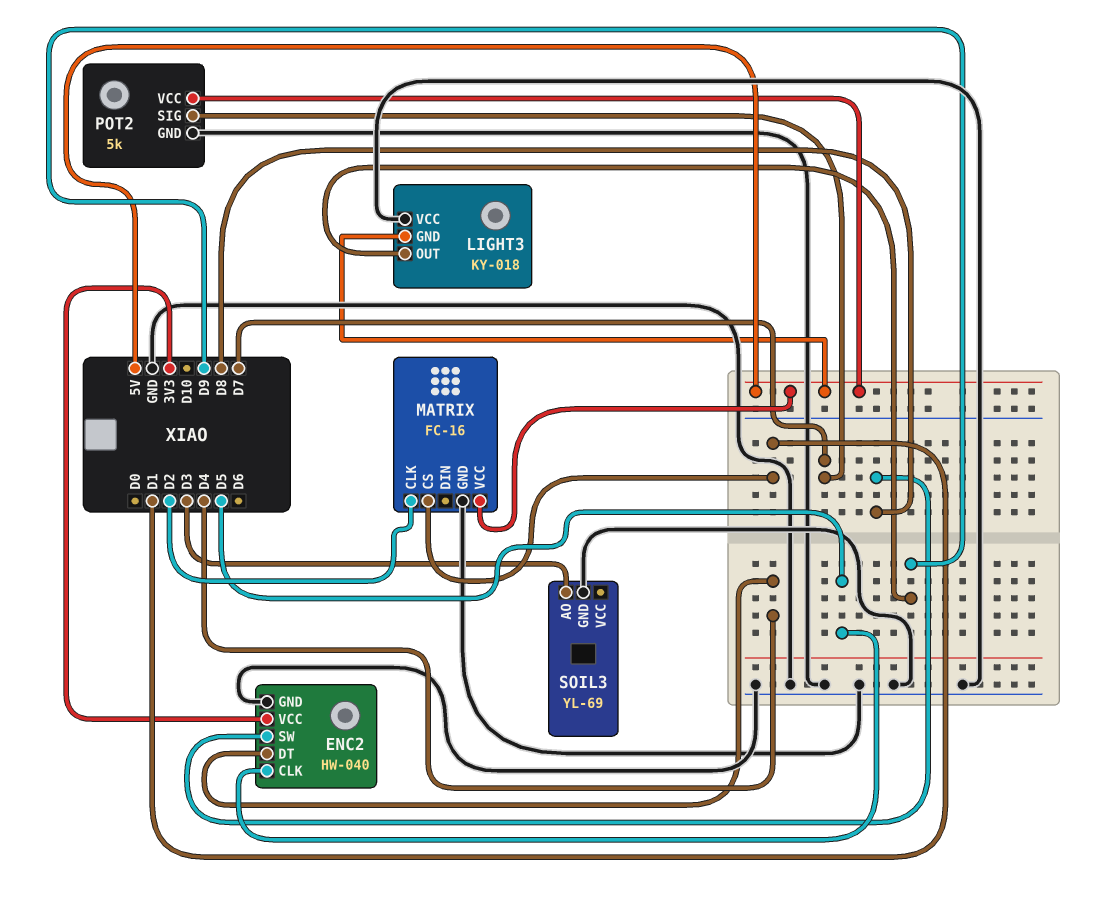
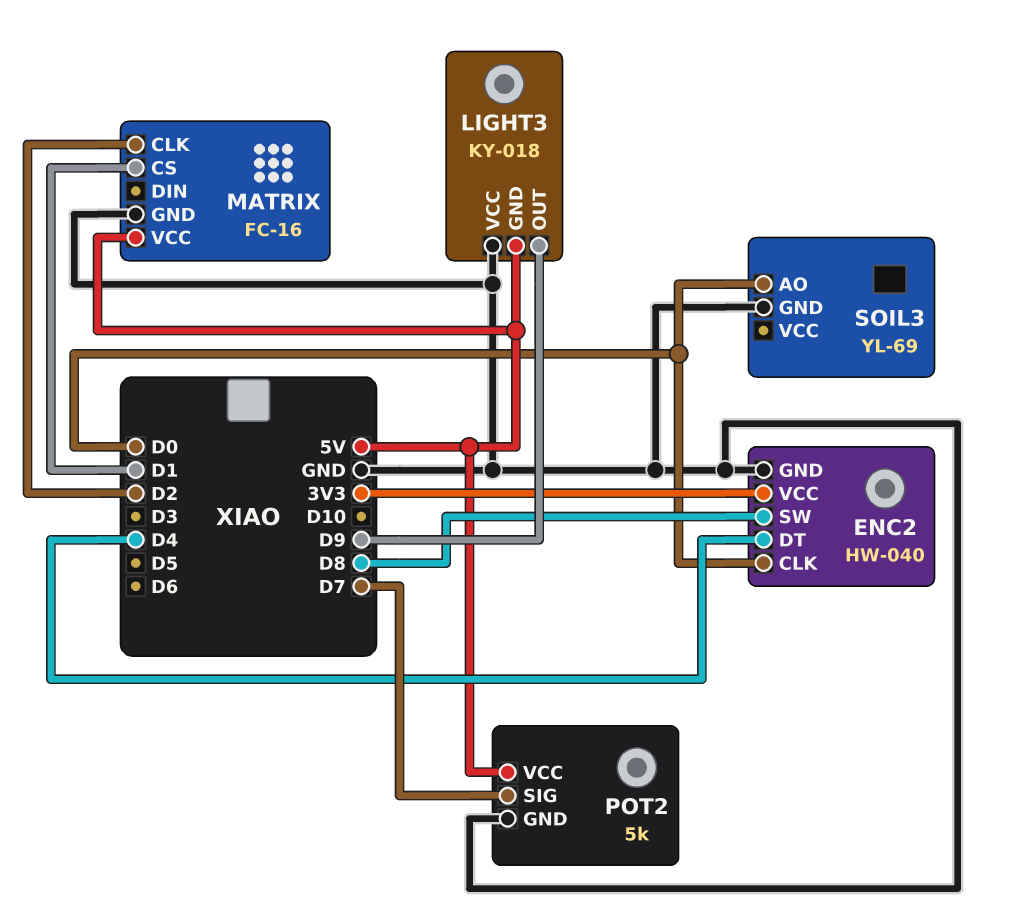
ENC2 pin CLK: D5 -> D0
SOIL3 pin AO: D3 -> D0

